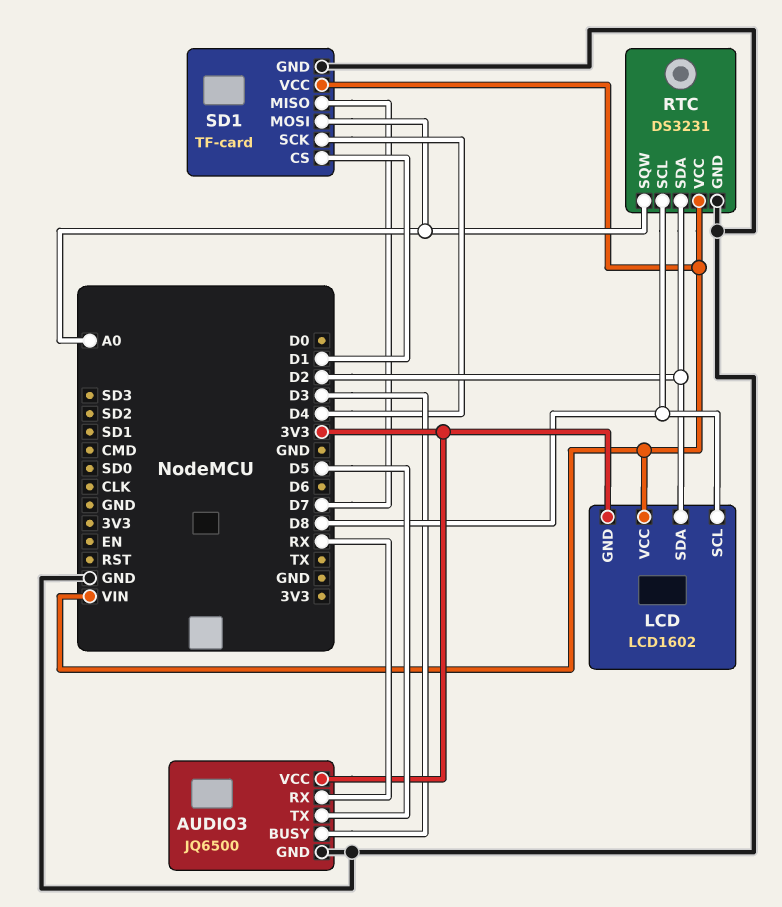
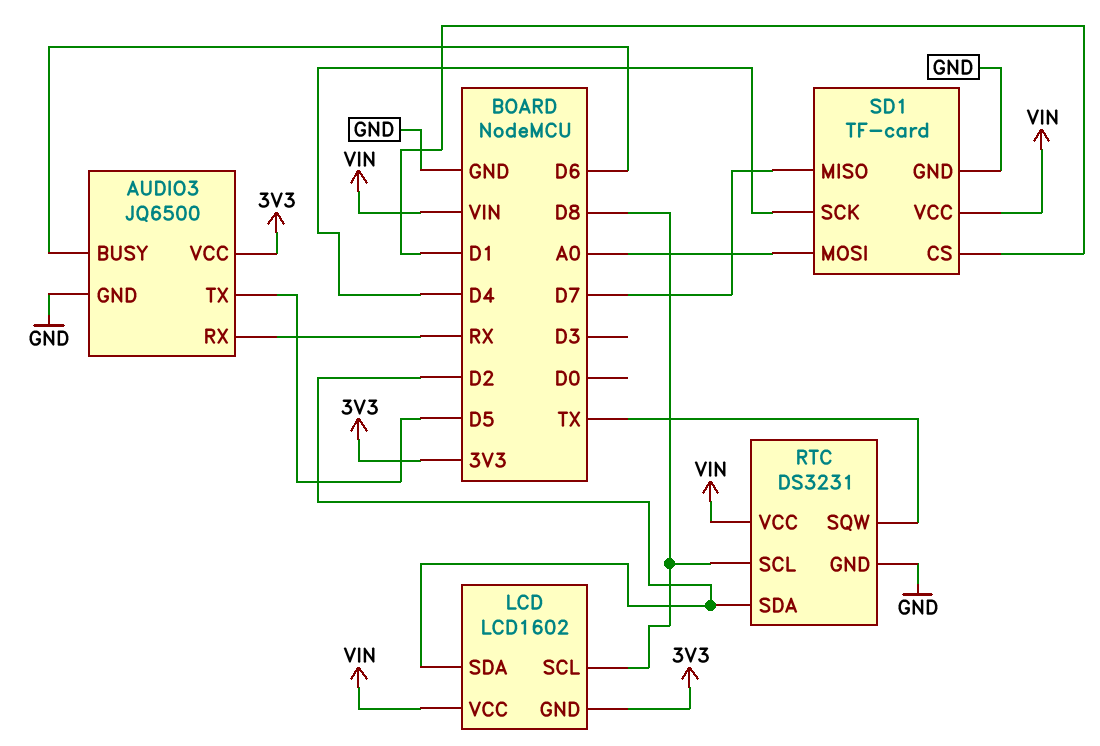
AUDIO3 pin BUSY: D3 -> D6
RTC pin SQW: A0 -> TX

